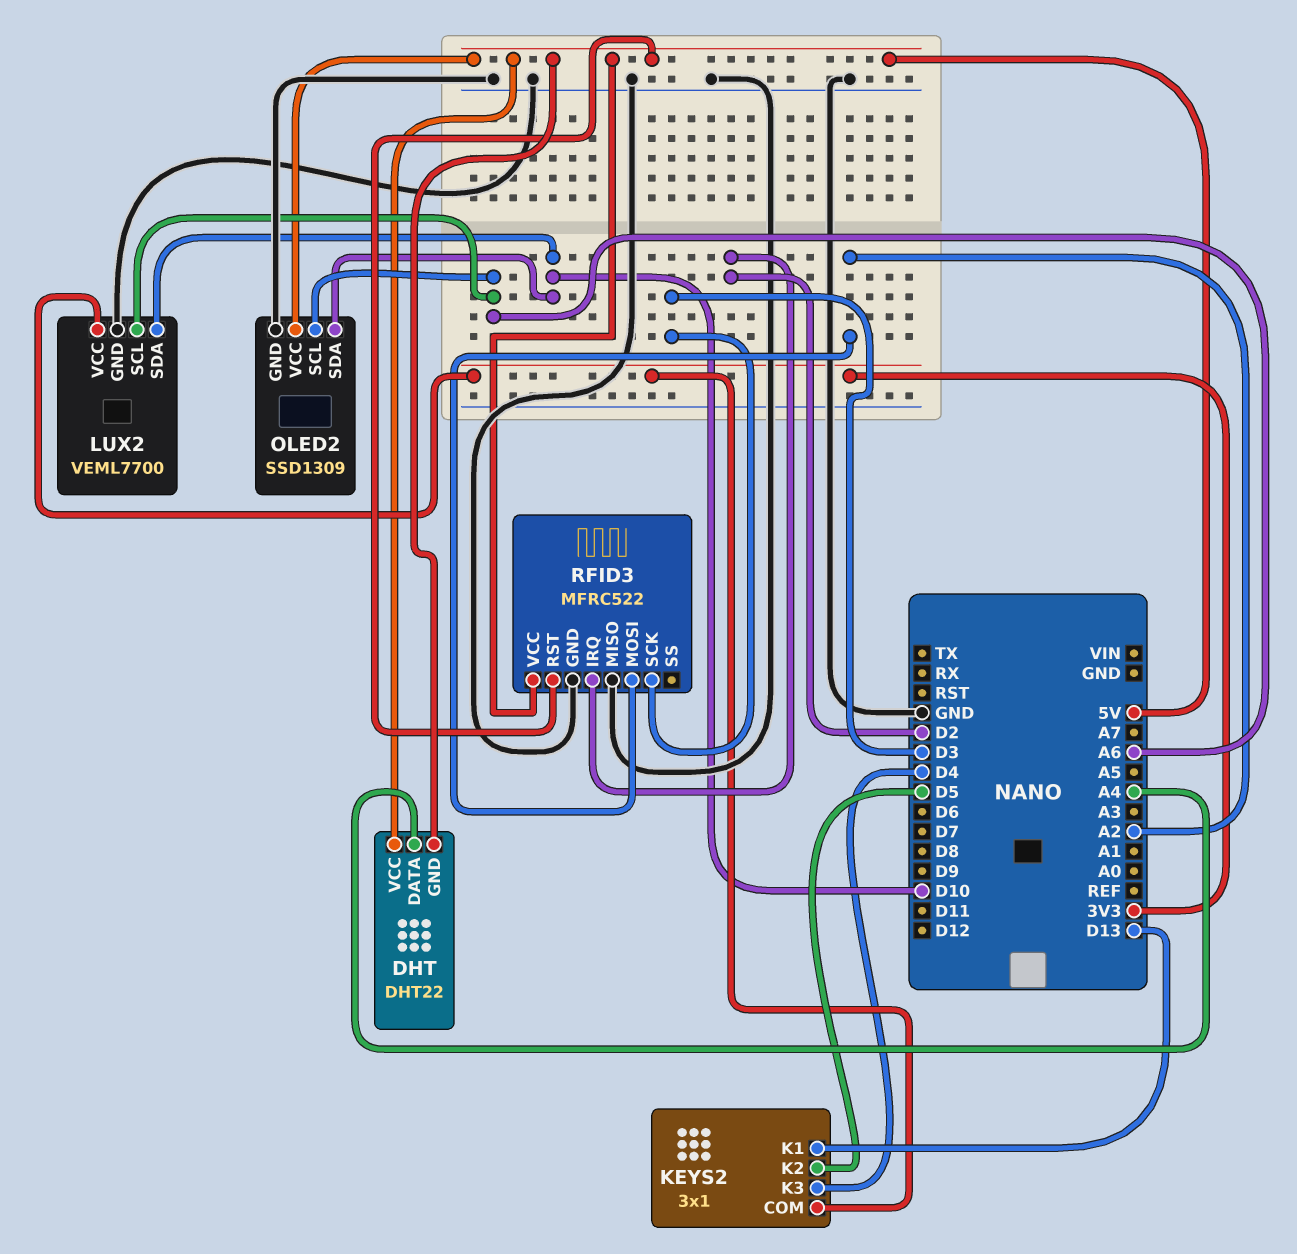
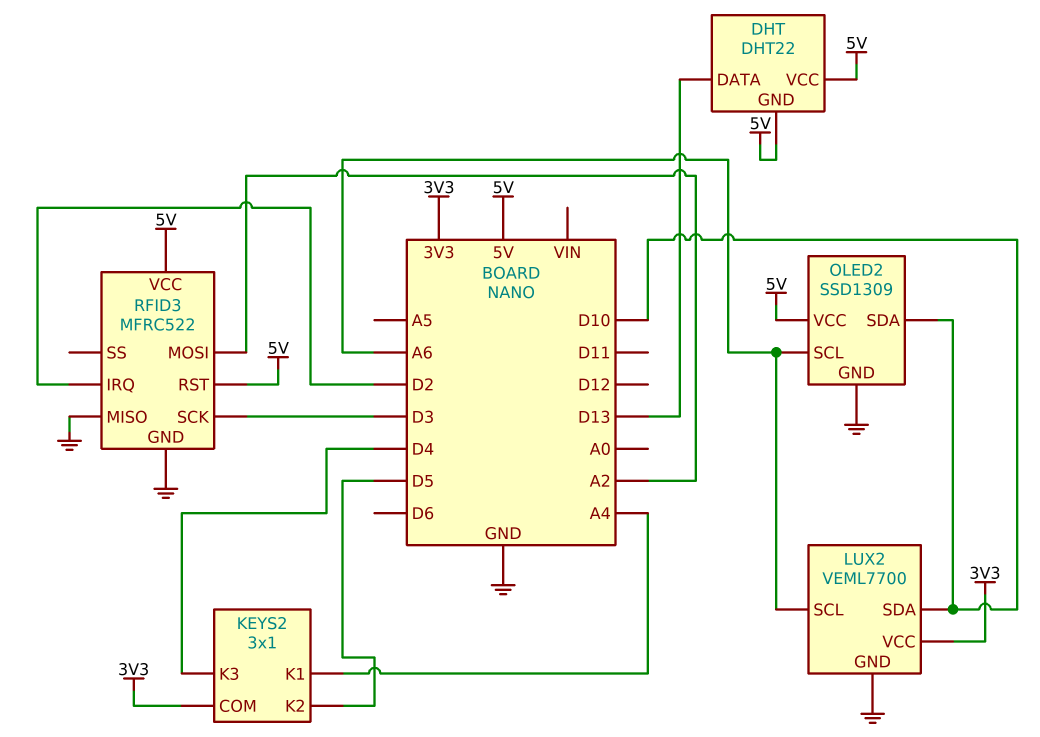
DHT pin DATA: A4 -> D13
KEYS2 pin K1: D13 -> A4

